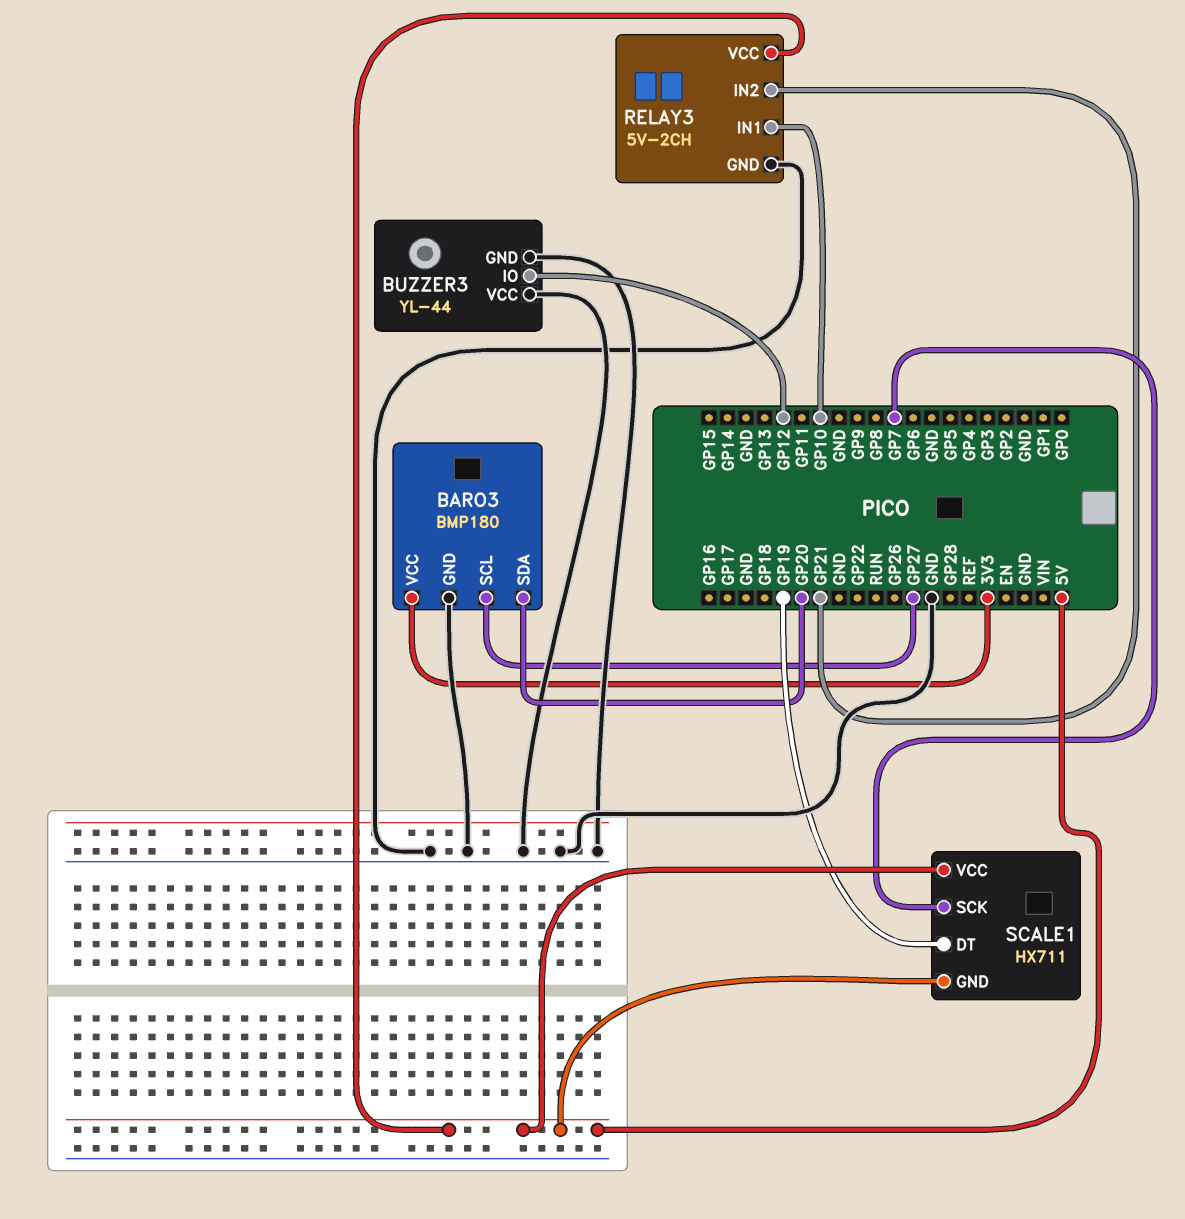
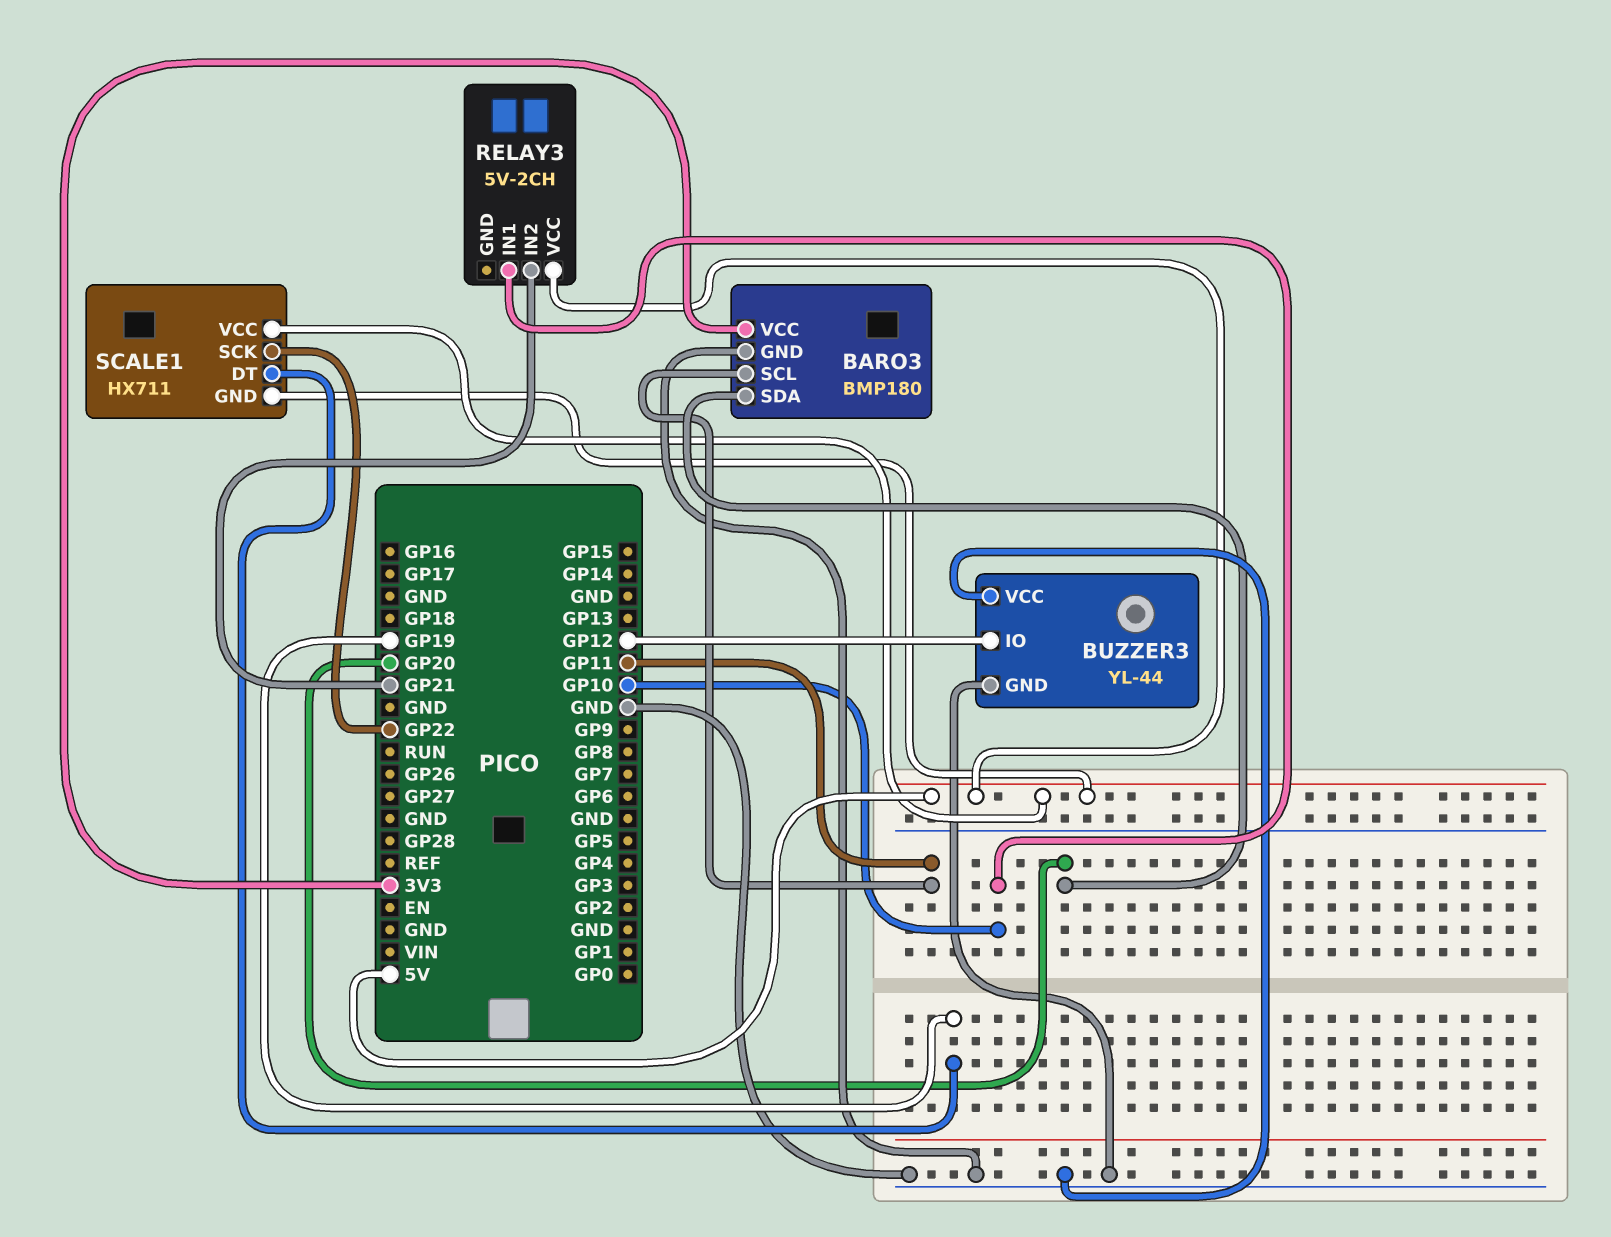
BARO3 pin SCL: GP27 -> GP11
RELAY3 pin GND: GND -> none
SCALE1 pin SCK: GP7 -> GP22

